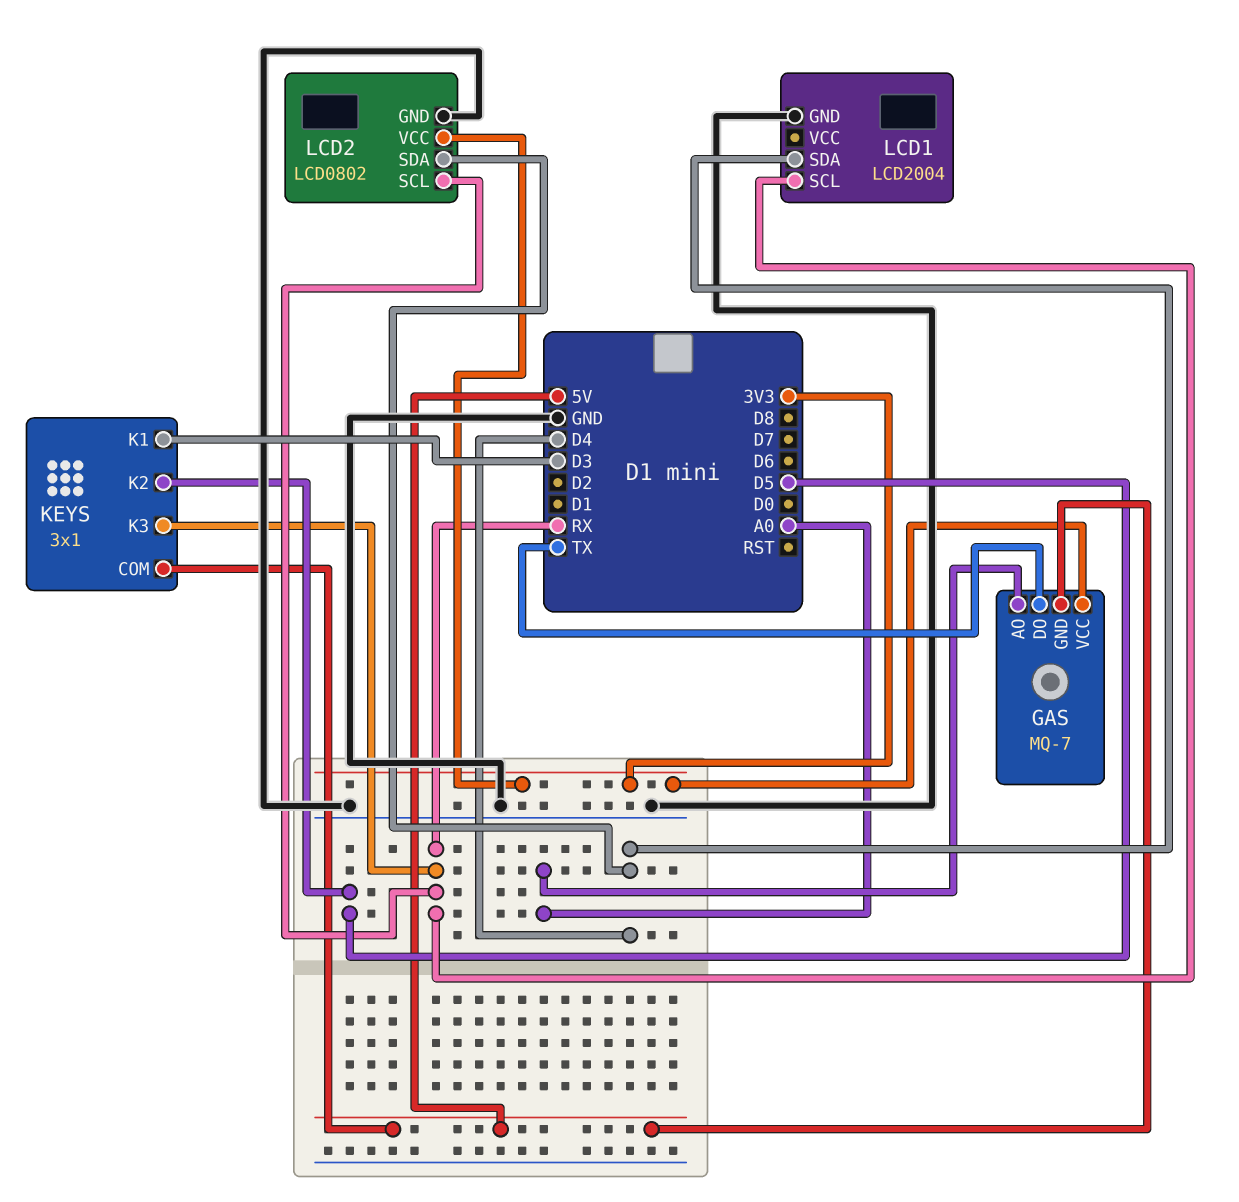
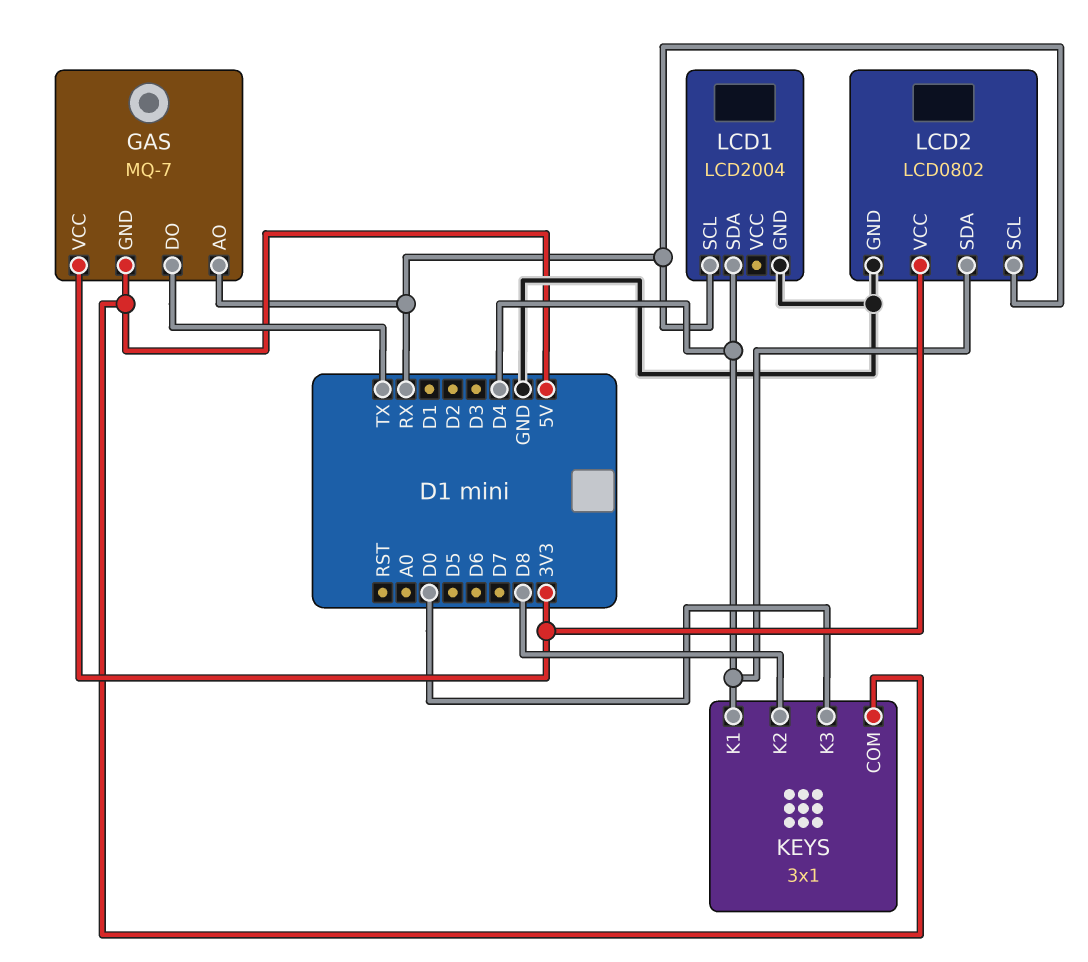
GAS pin AO: A0 -> RX
KEYS pin K1: D3 -> D4
KEYS pin K2: D5 -> D8
KEYS pin K3: RX -> D0

